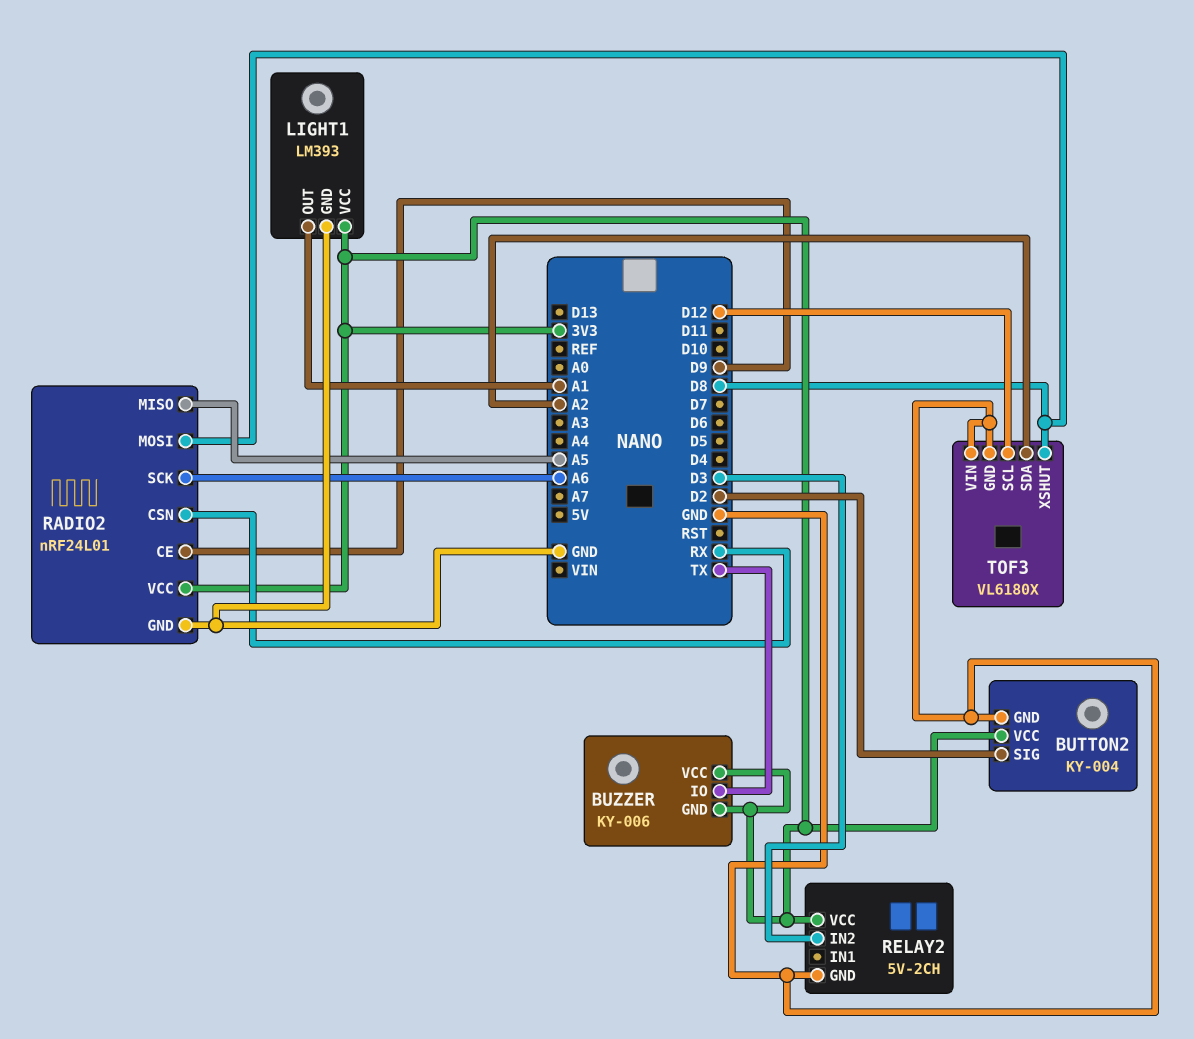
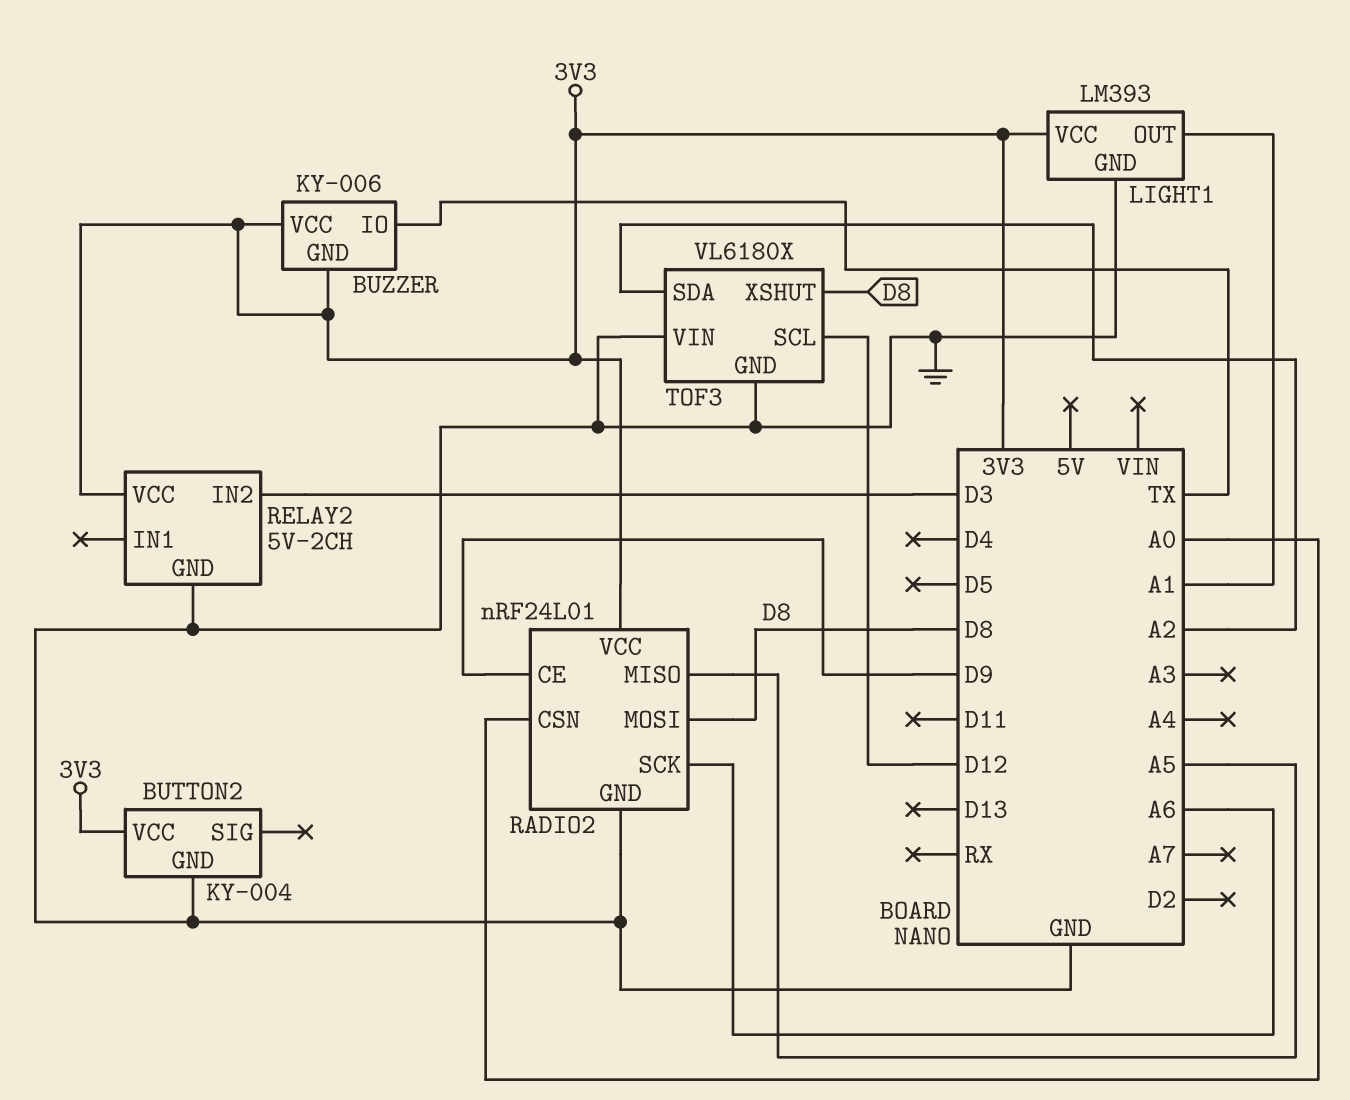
BUTTON2 pin SIG: D2 -> none
RADIO2 pin CSN: RX -> A0

